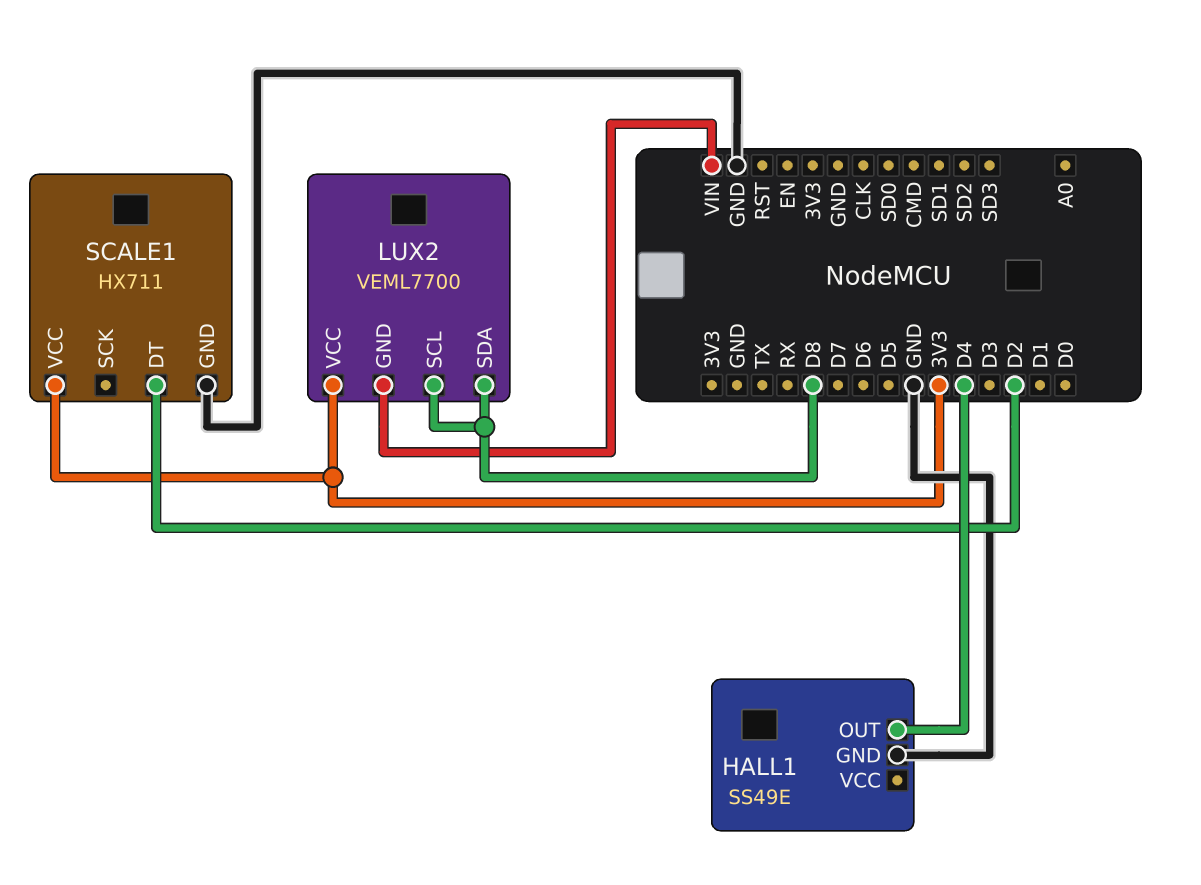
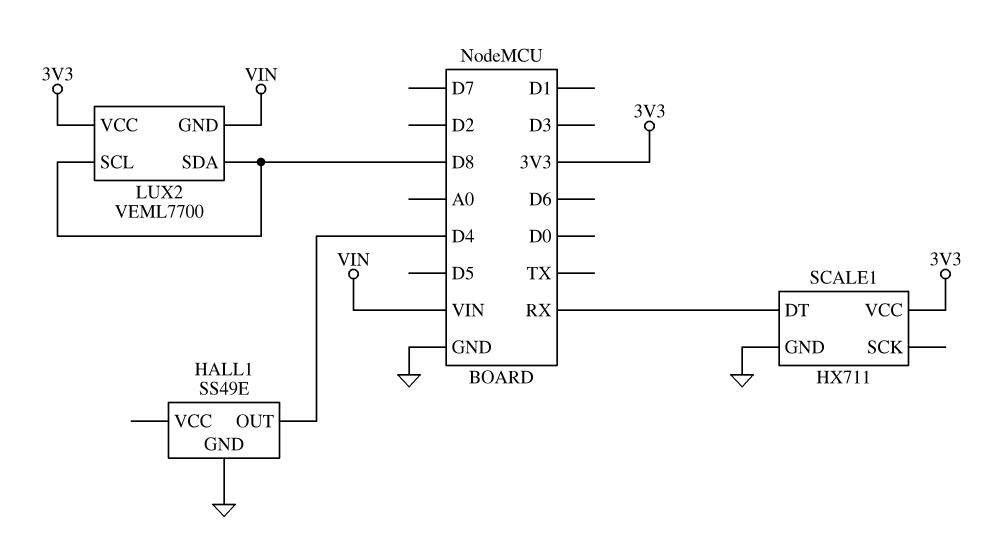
SCALE1 pin DT: D2 -> RX

